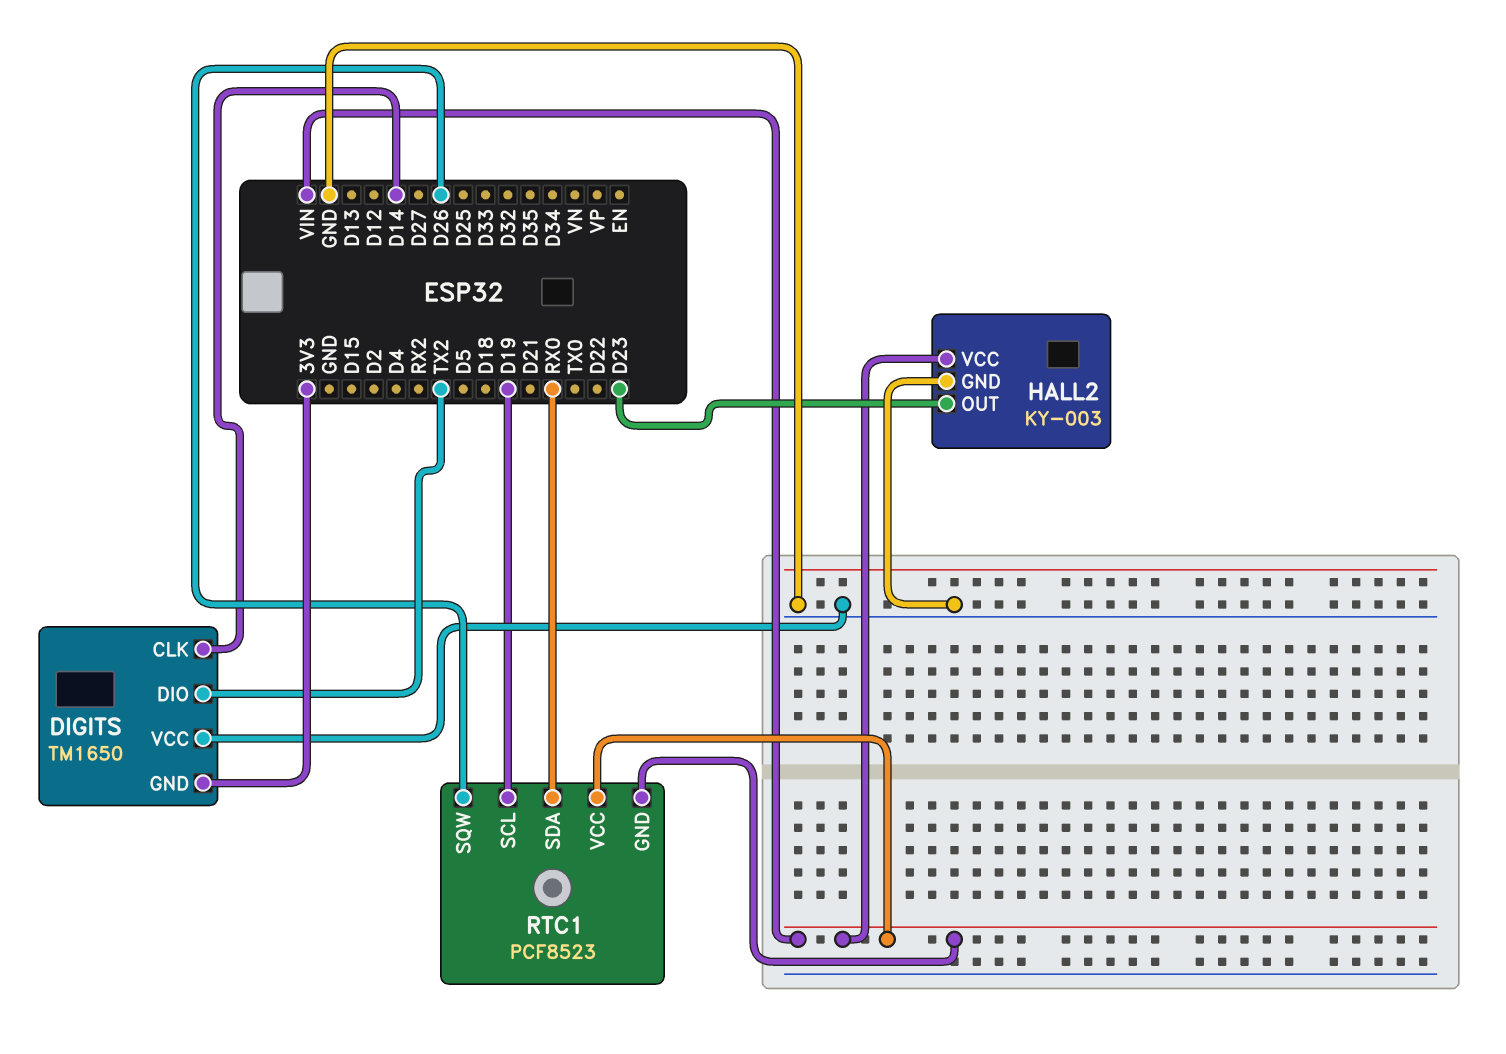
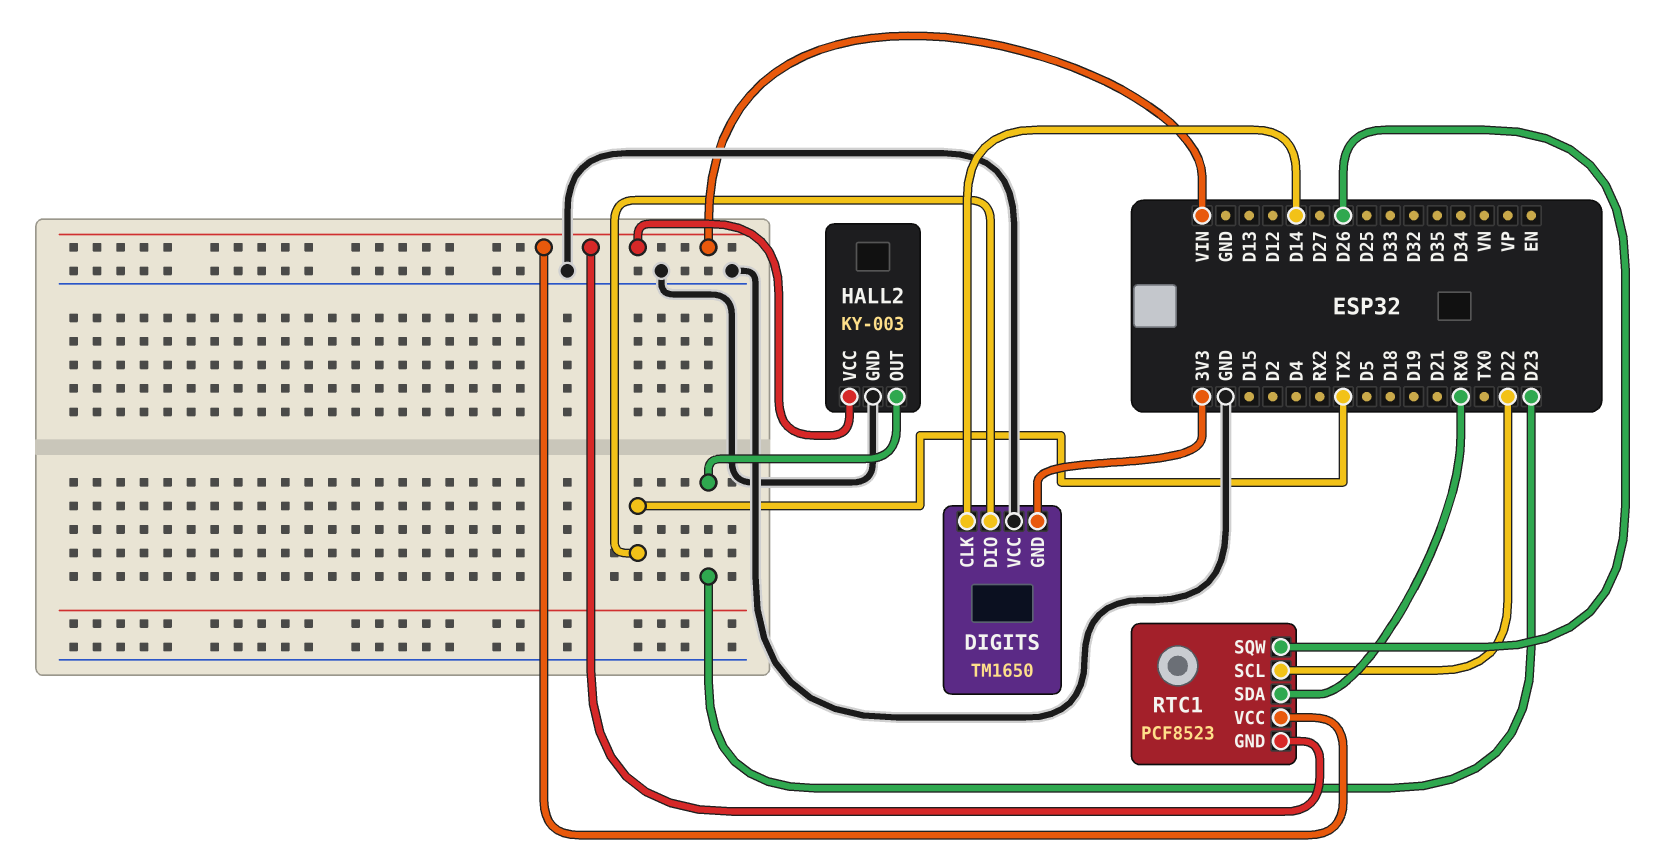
RTC1 pin SCL: D19 -> D22

